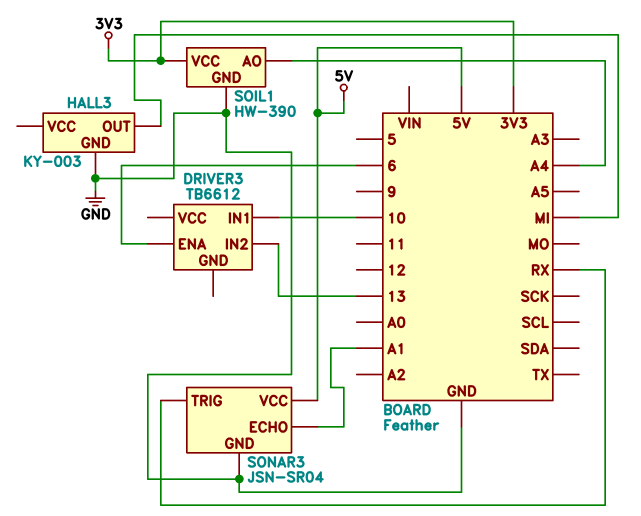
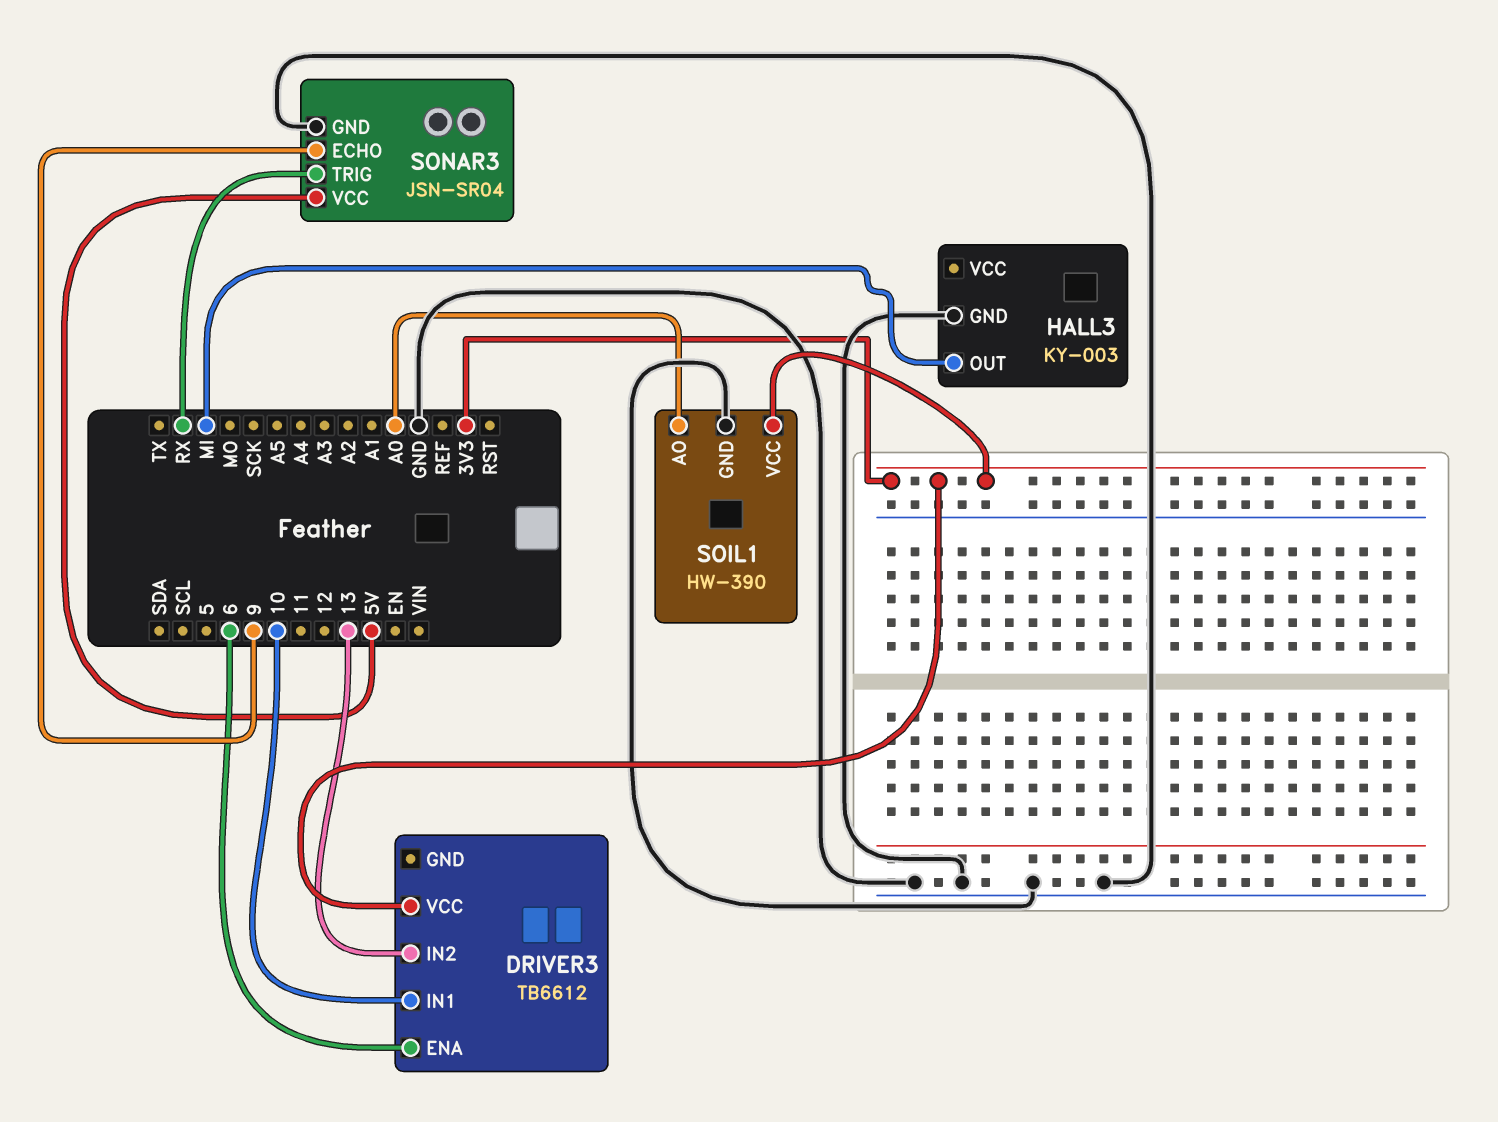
DRIVER3 pin VCC: none -> 3V3
SOIL1 pin AO: A4 -> A0
SONAR3 pin ECHO: A1 -> 9

